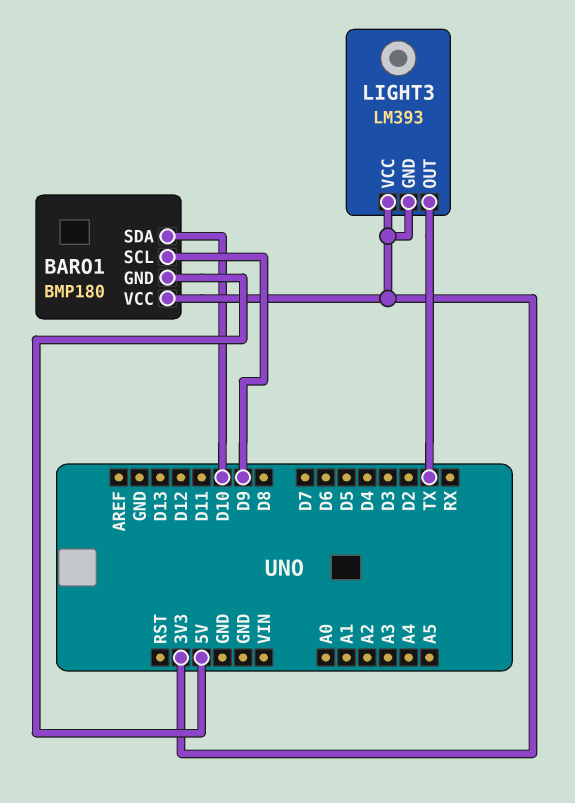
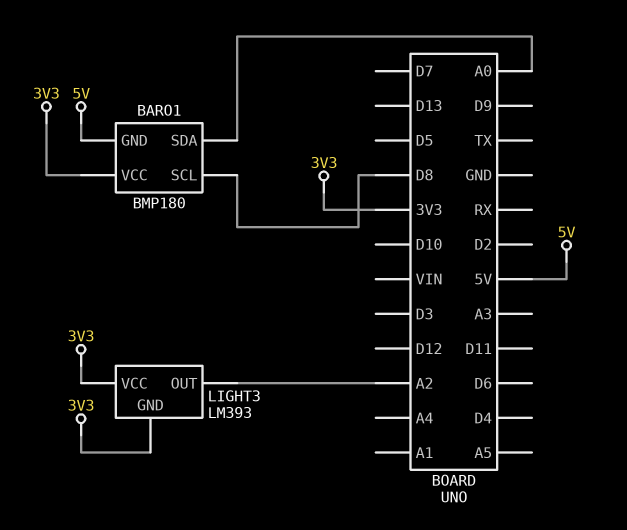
BARO1 pin SCL: D9 -> D8
BARO1 pin SDA: D10 -> A0
LIGHT3 pin OUT: TX -> A2

